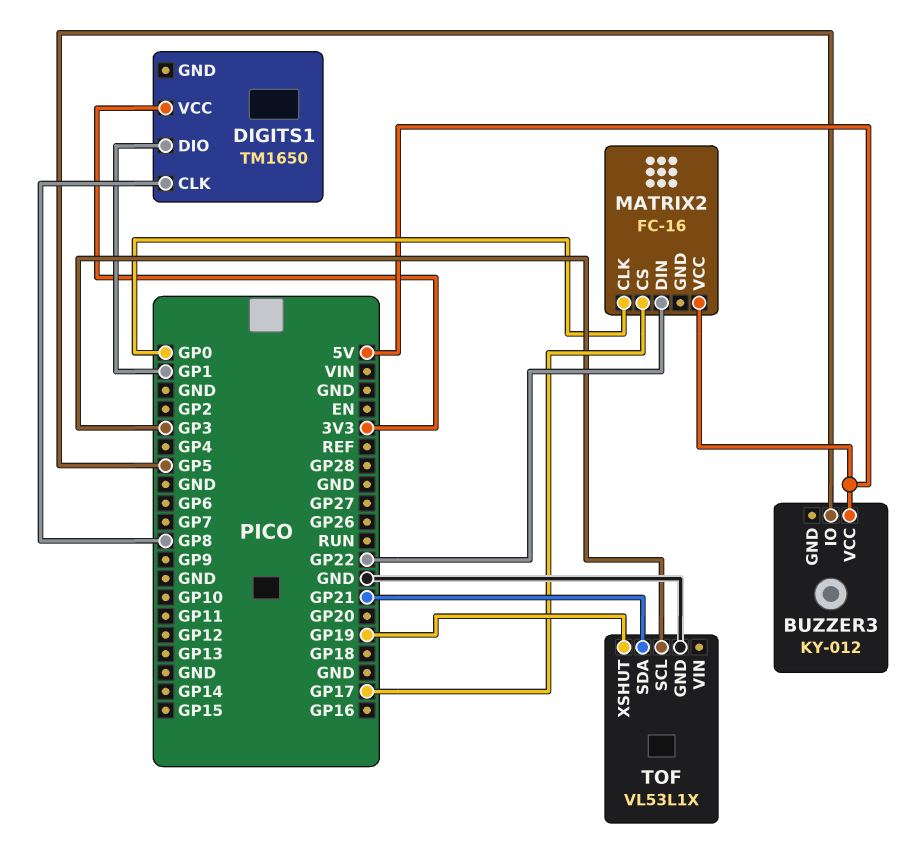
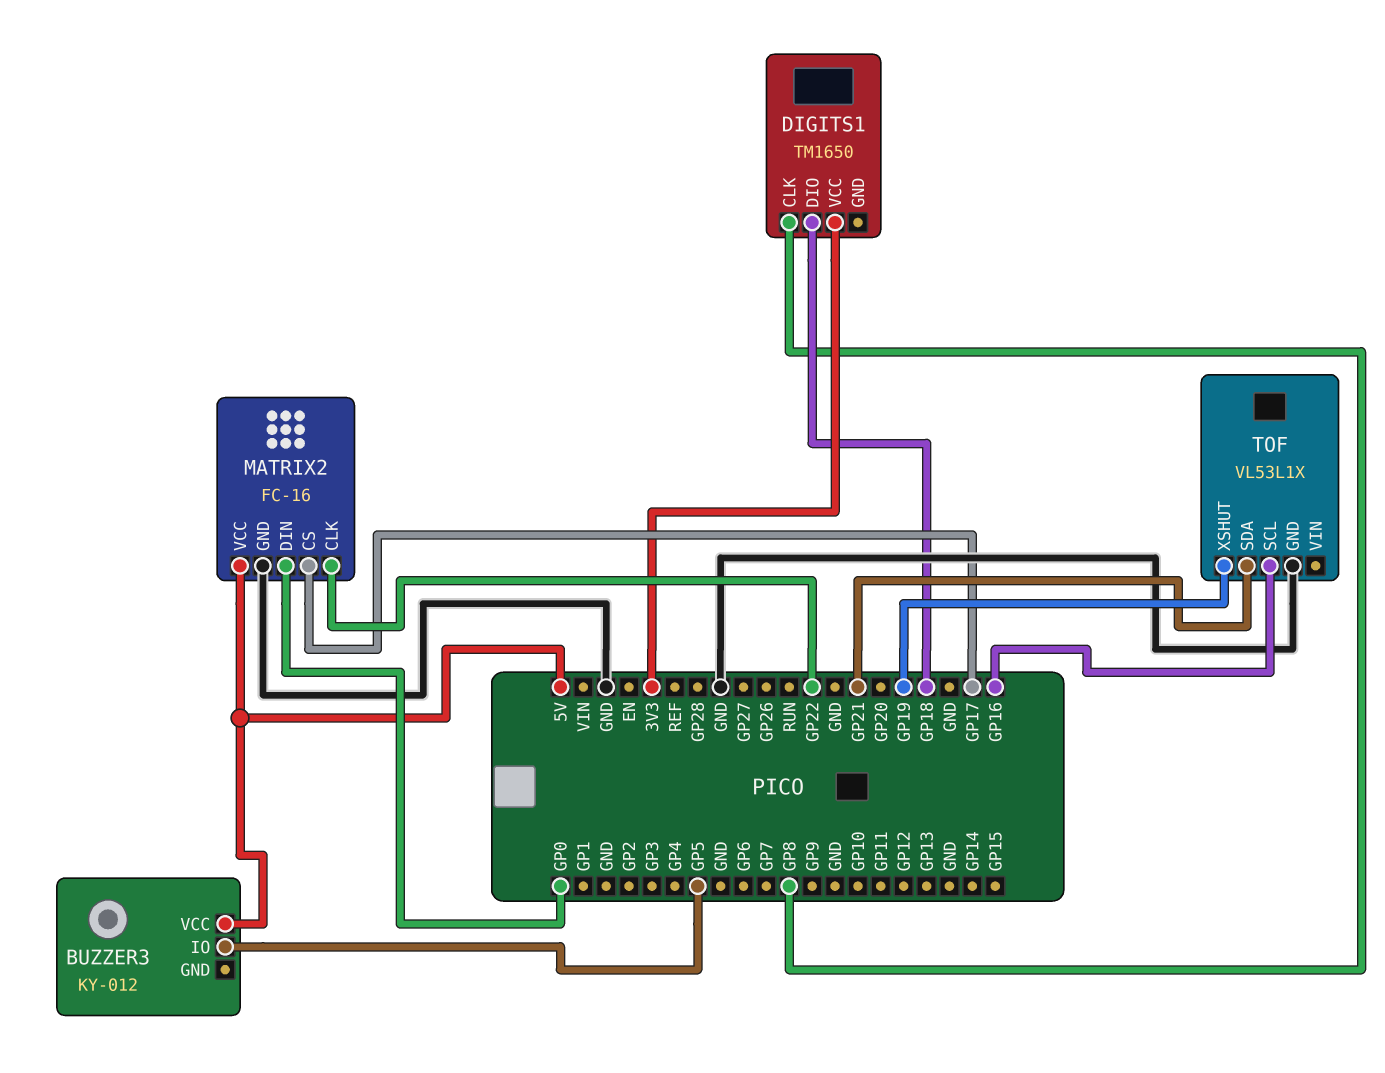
DIGITS1 pin DIO: GP1 -> GP18
MATRIX2 pin CLK: GP0 -> GP22
MATRIX2 pin DIN: GP22 -> GP0
MATRIX2 pin GND: none -> GND
TOF pin SCL: GP3 -> GP16

